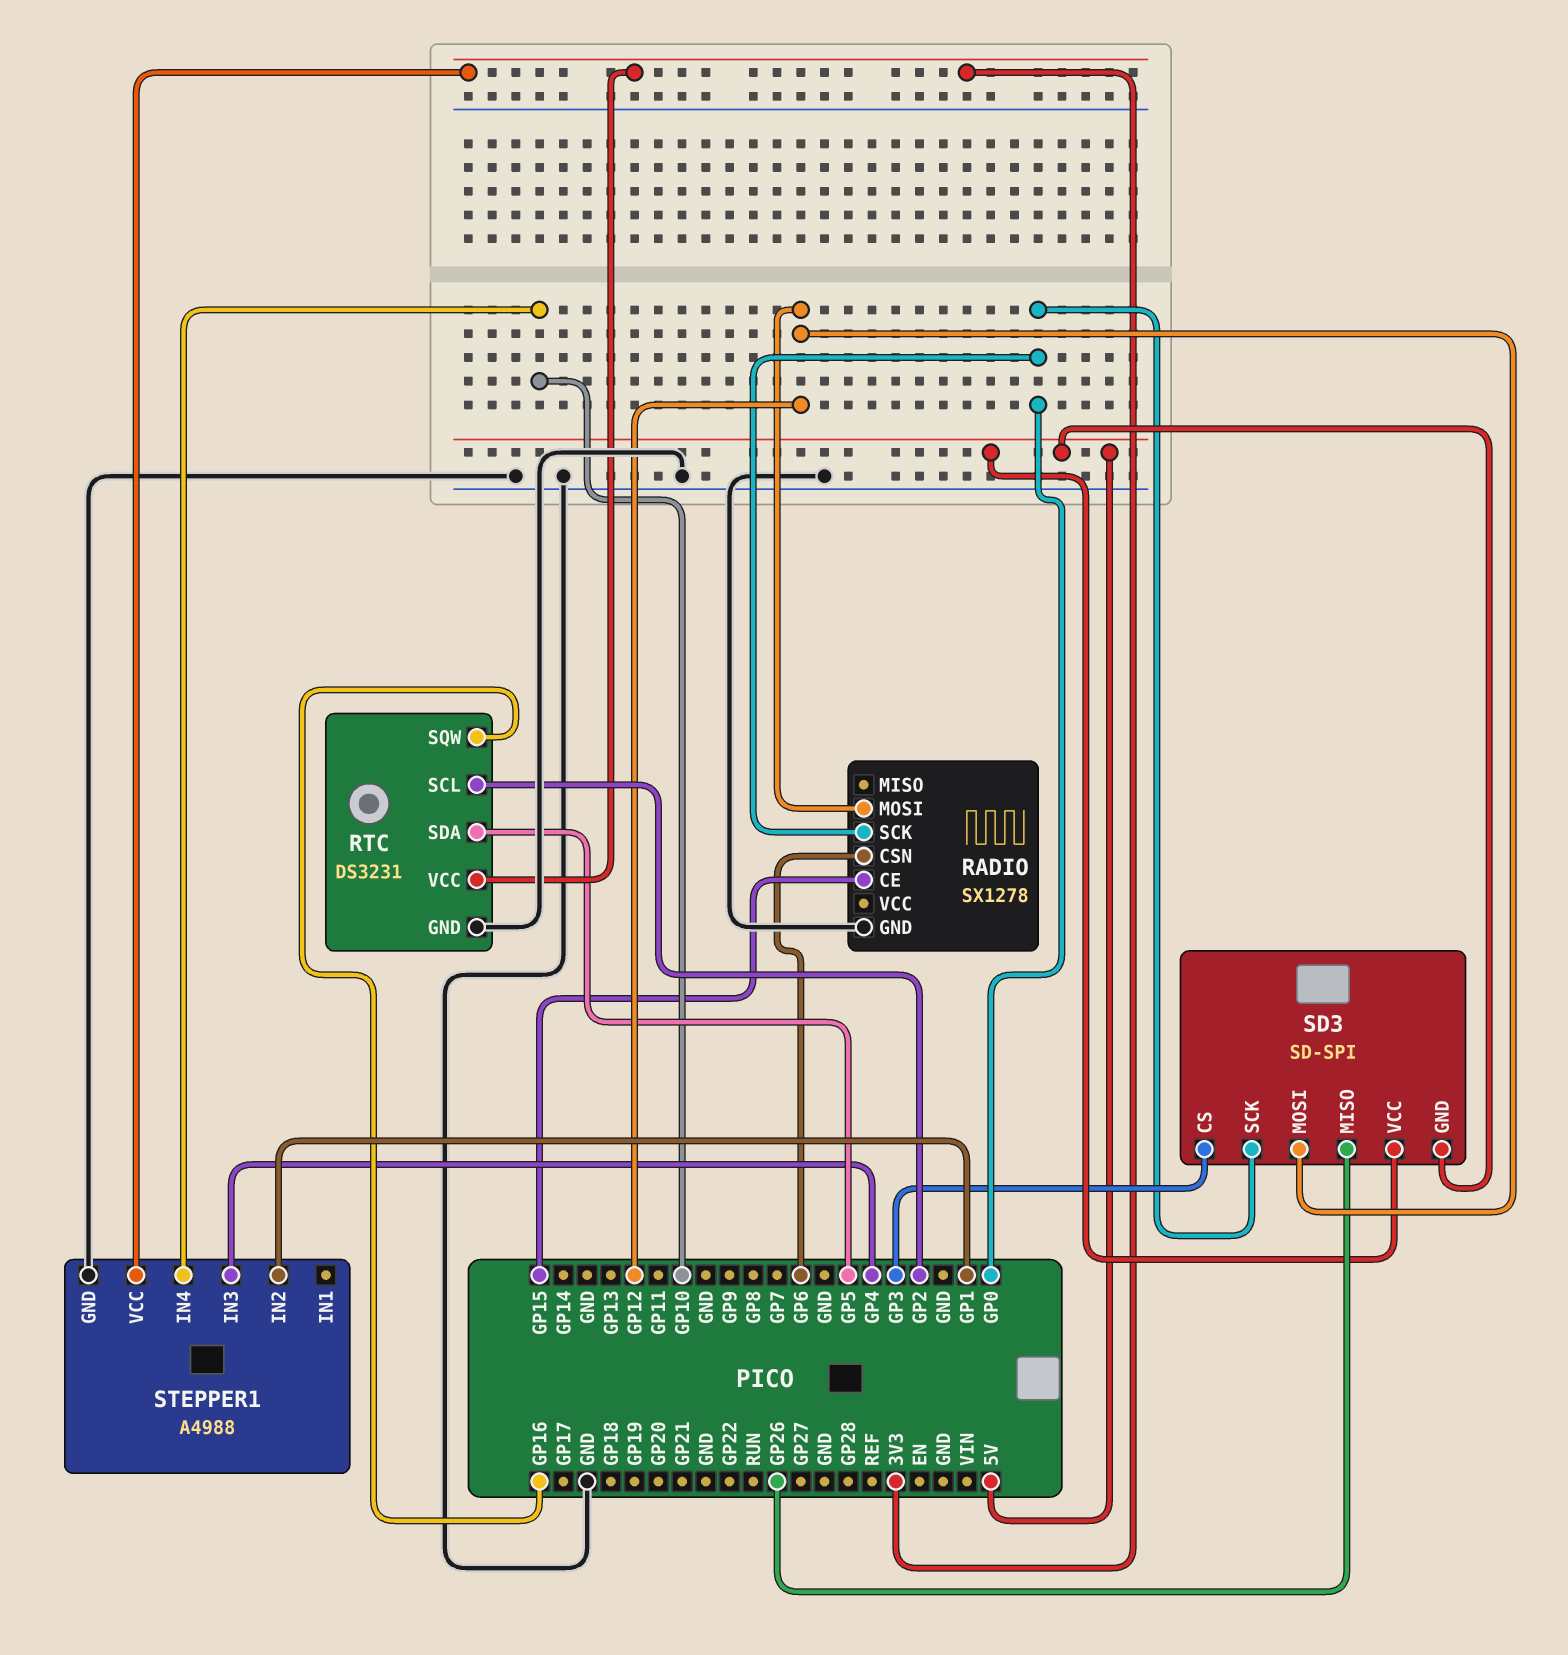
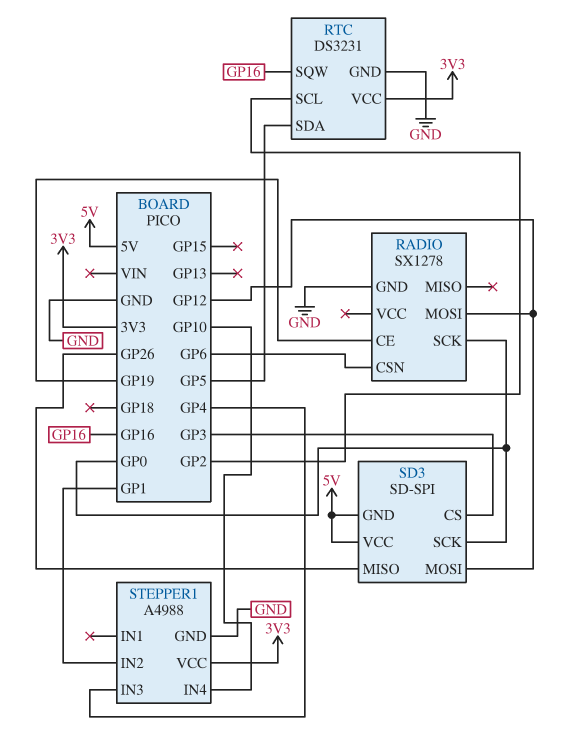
RADIO pin CE: GP15 -> GP19

